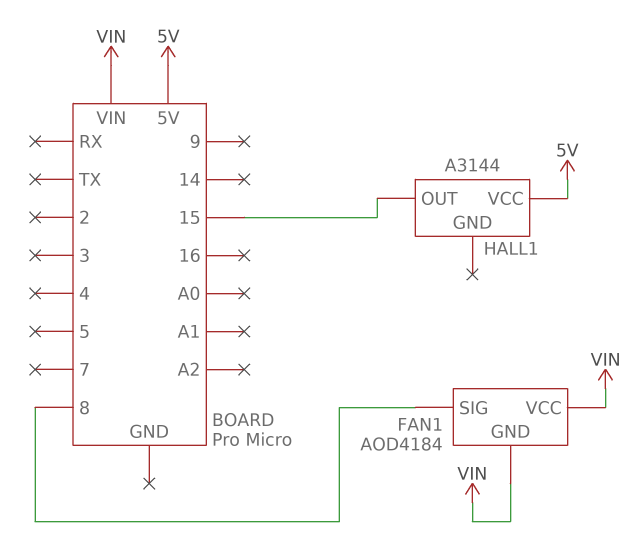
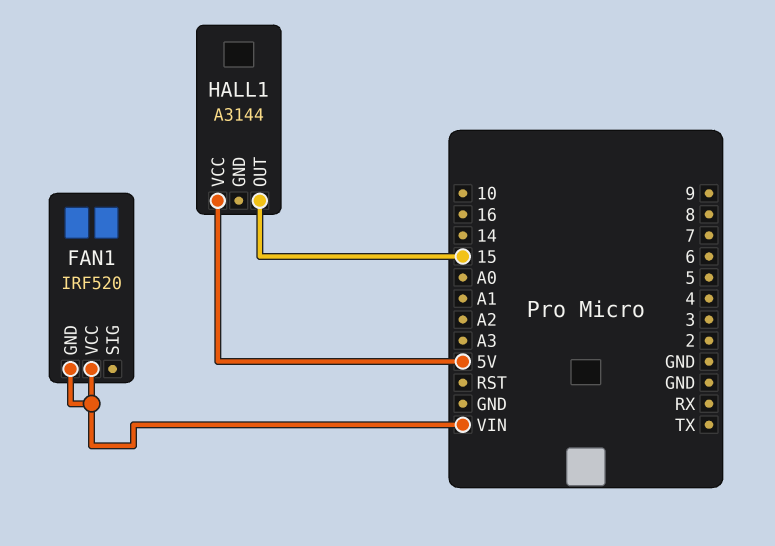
FAN1: AOD4184 -> IRF520
FAN1 pin SIG: 8 -> none

